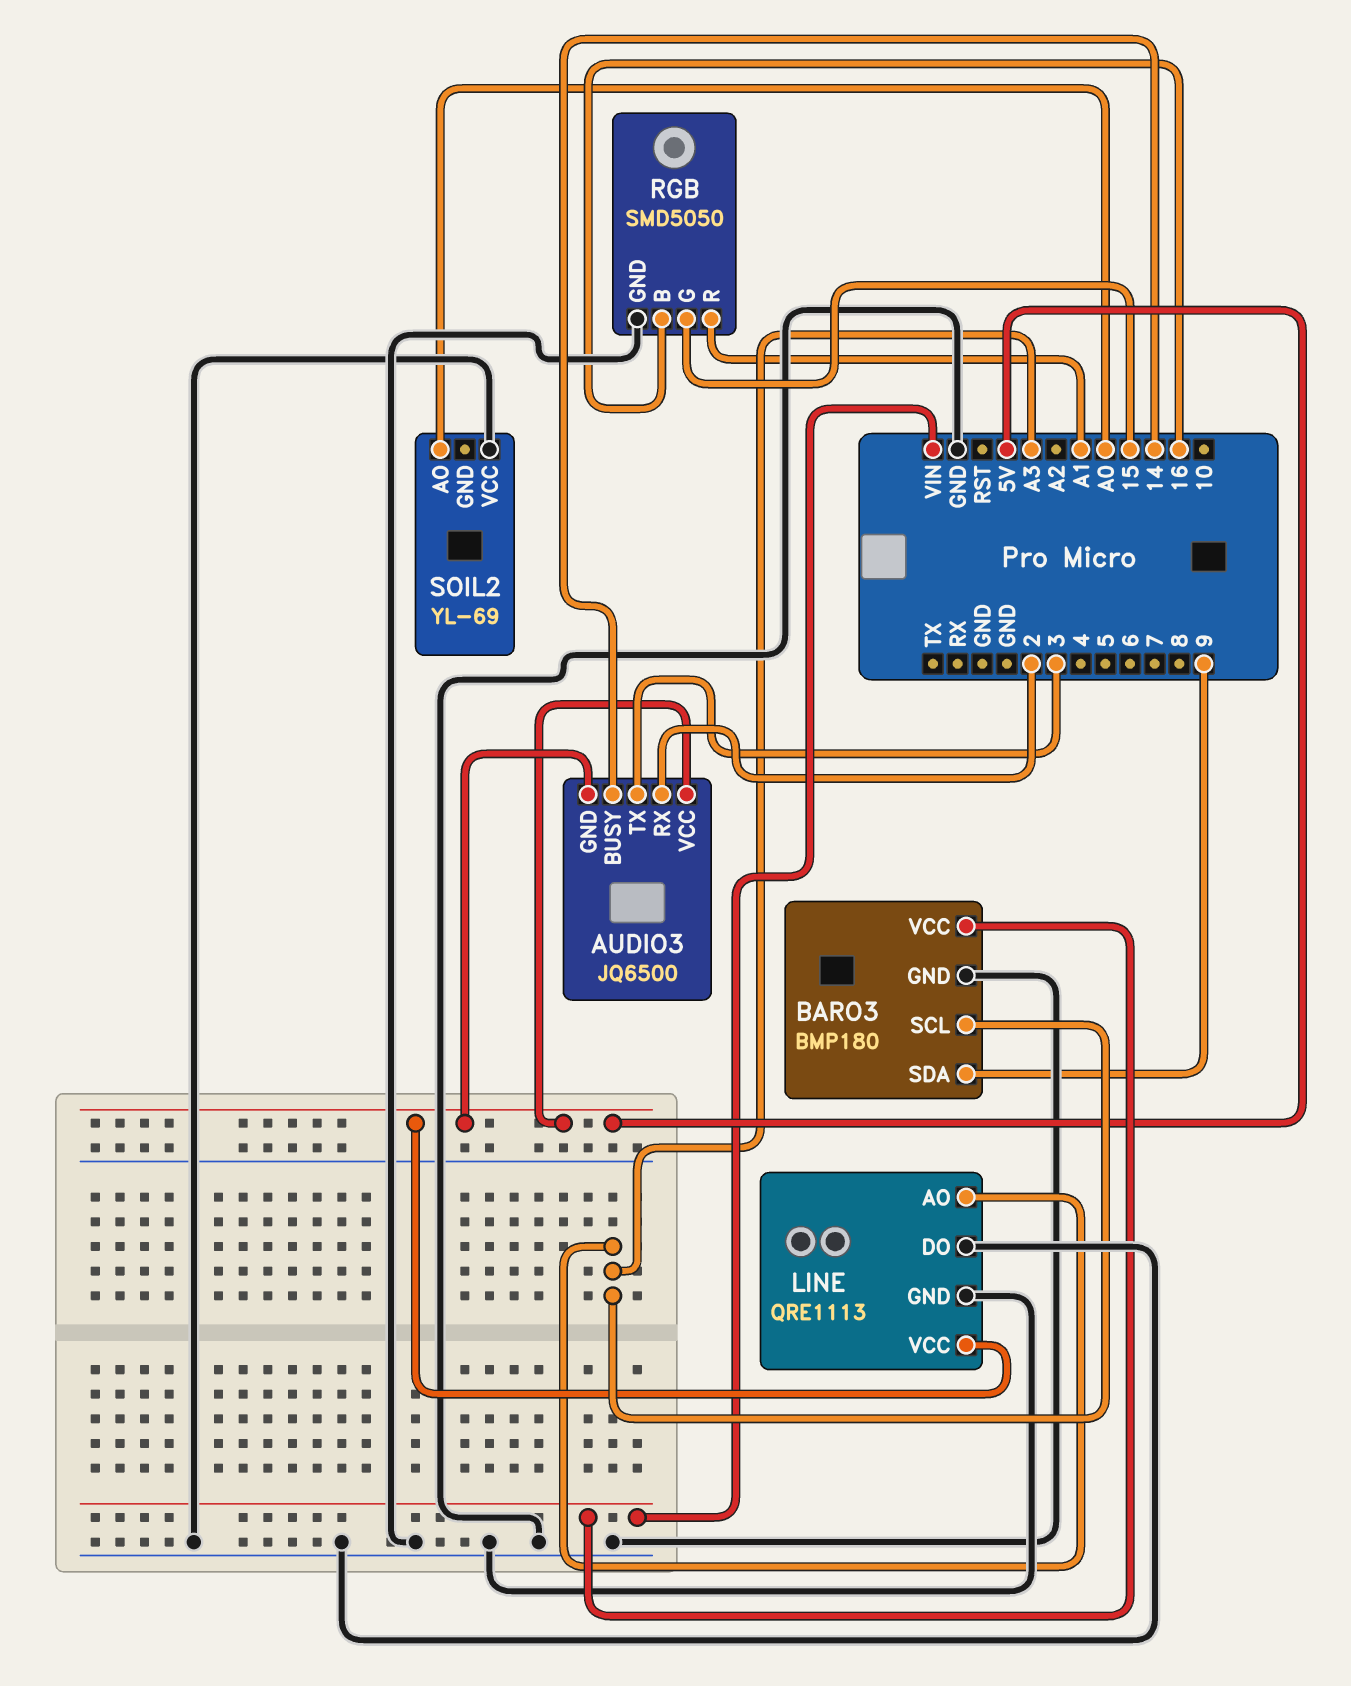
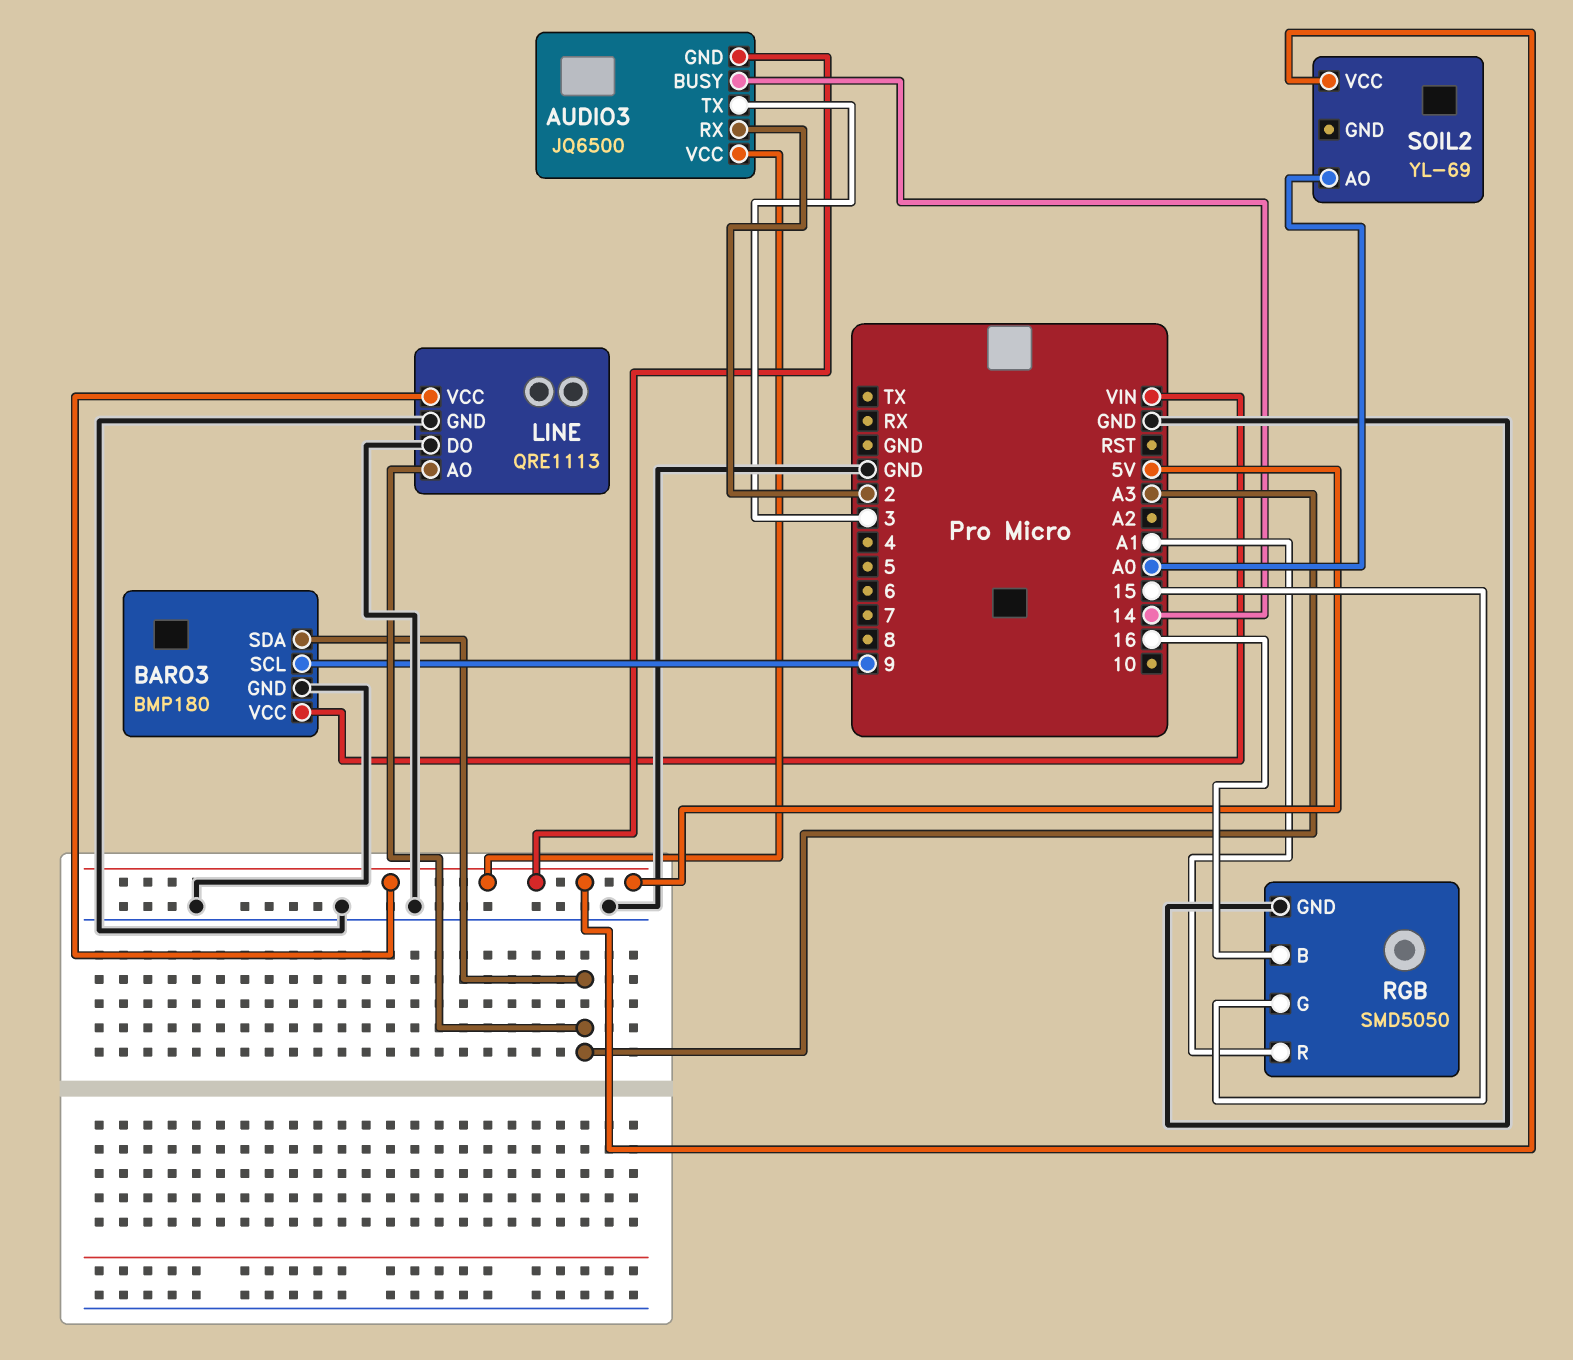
BARO3 pin SCL: A3 -> 9
BARO3 pin SDA: 9 -> A3
SOIL2 pin VCC: GND -> 5V

